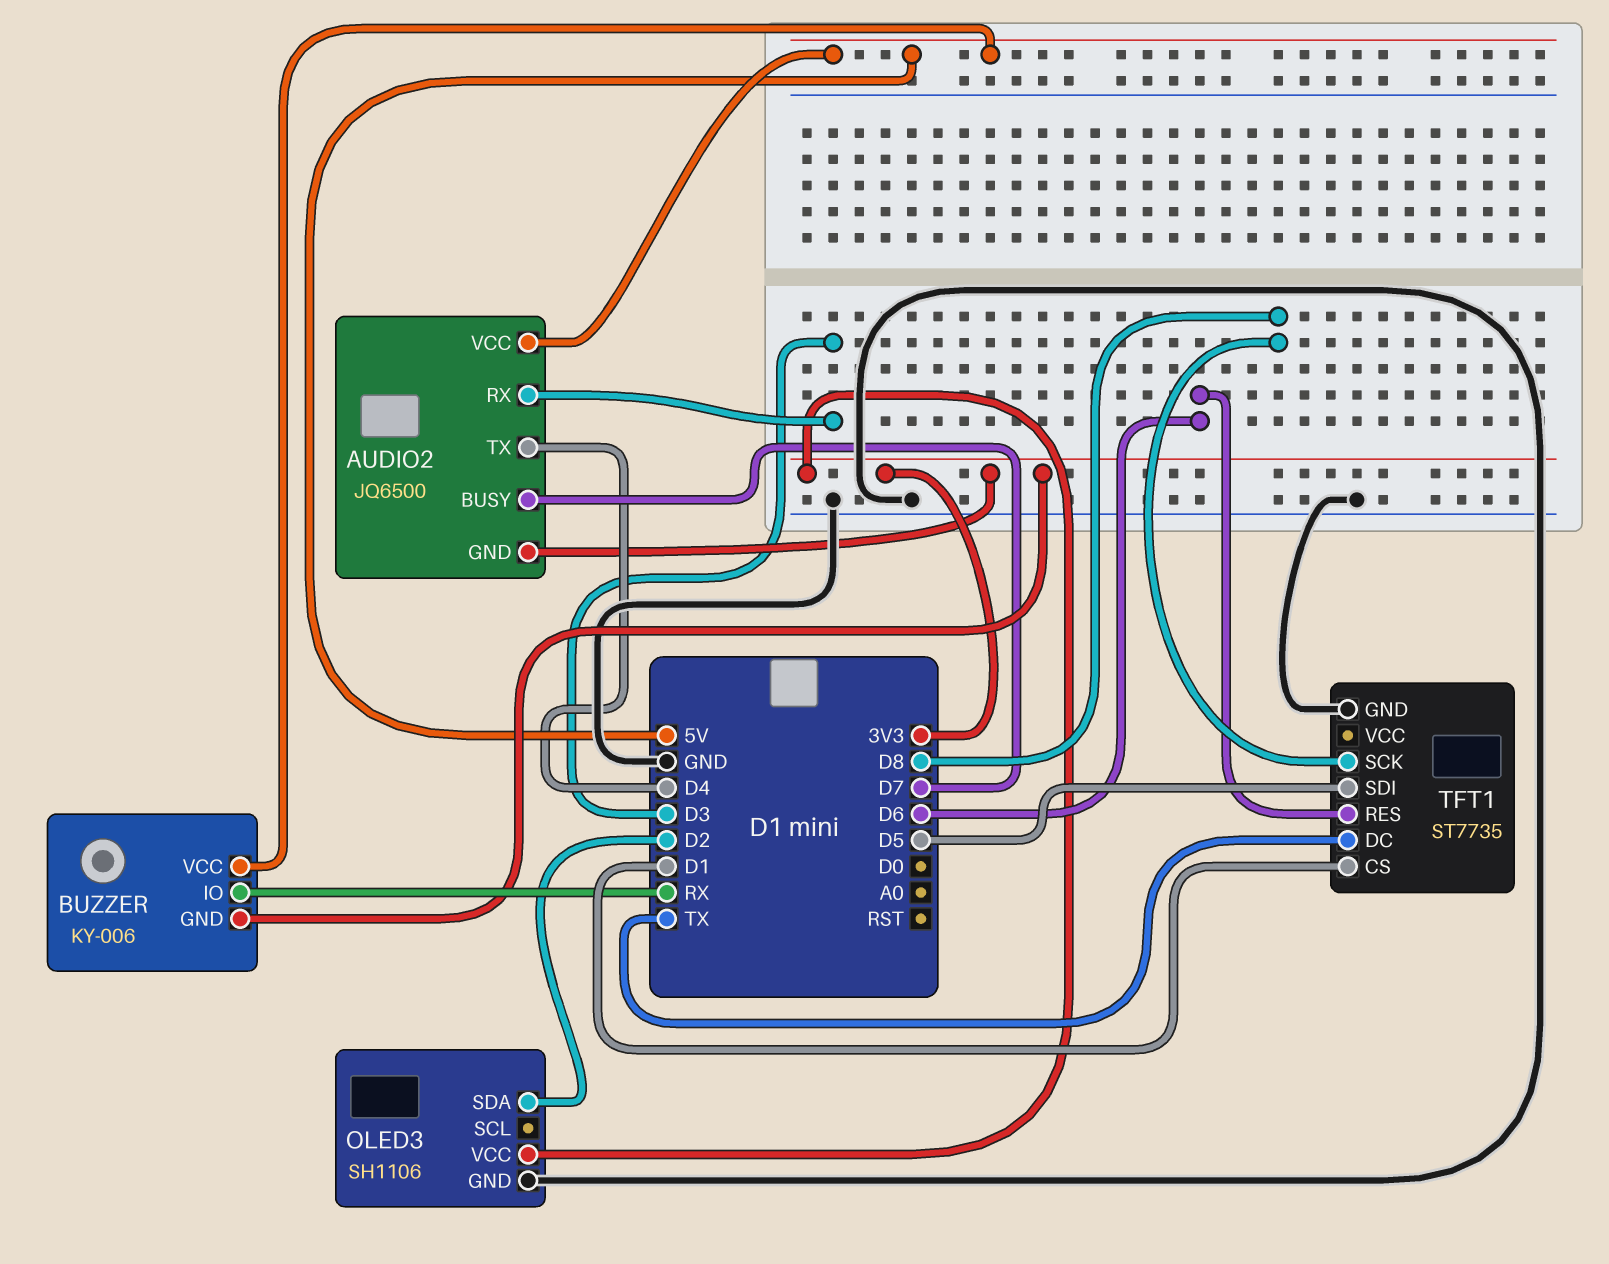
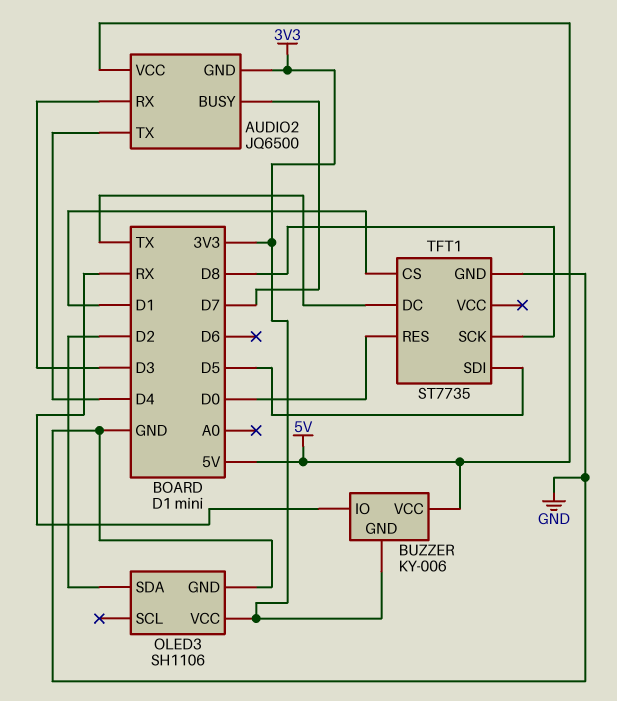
TFT1 pin RES: D6 -> D0

